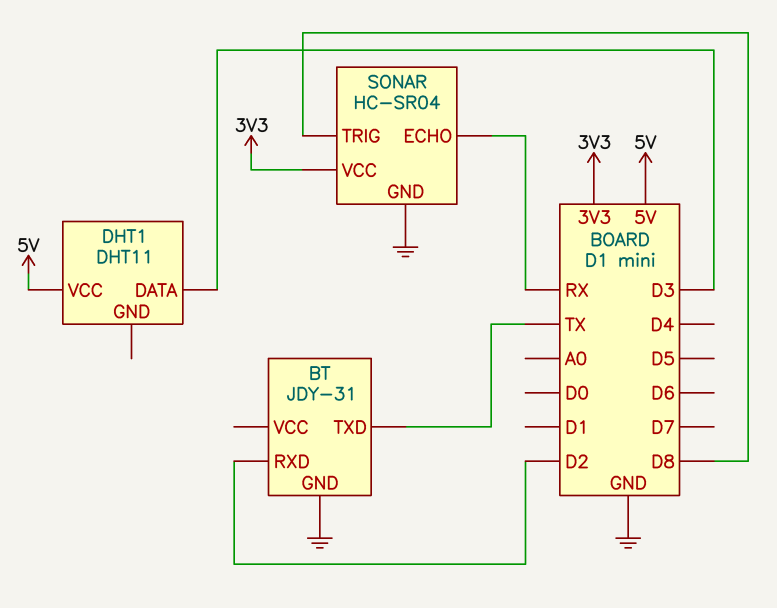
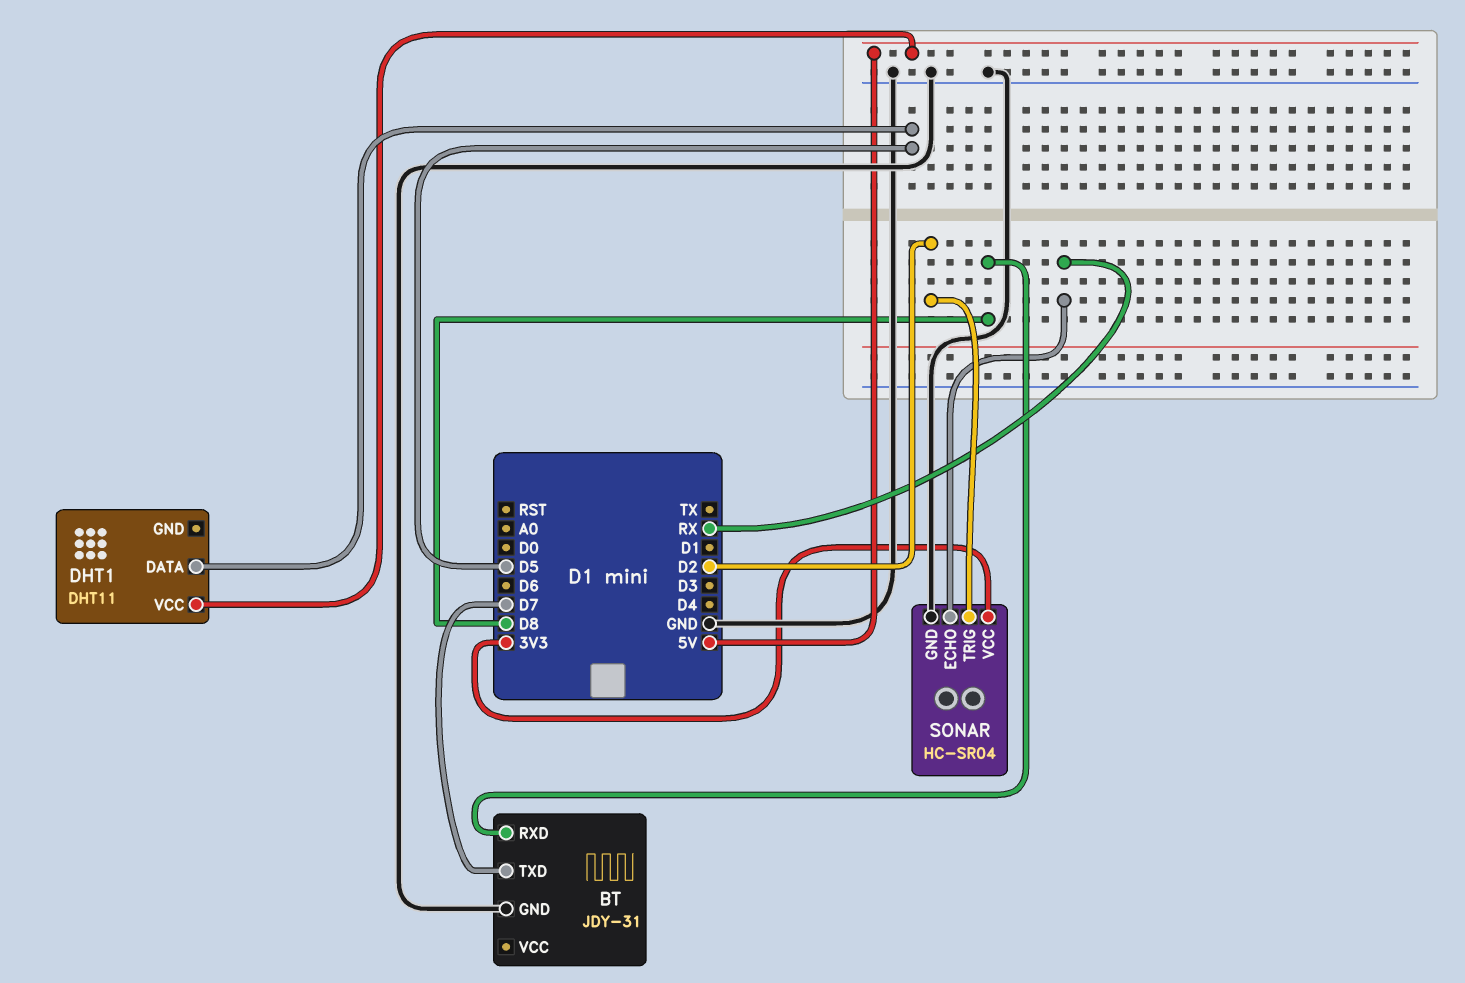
BT pin RXD: D2 -> D8
BT pin TXD: TX -> D7
DHT1 pin DATA: D3 -> D5
SONAR pin TRIG: D8 -> D2

